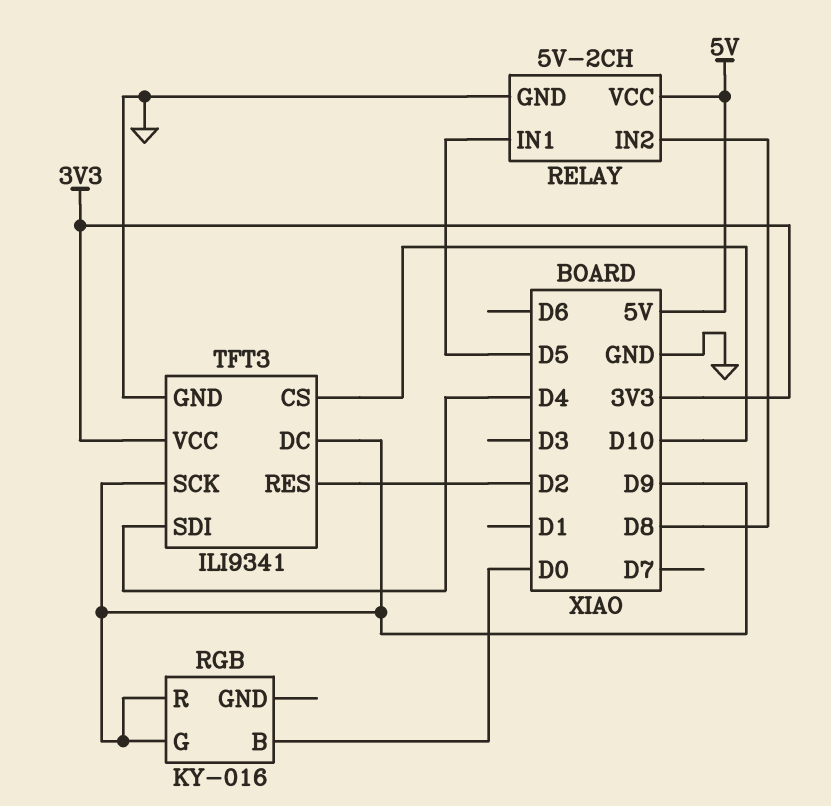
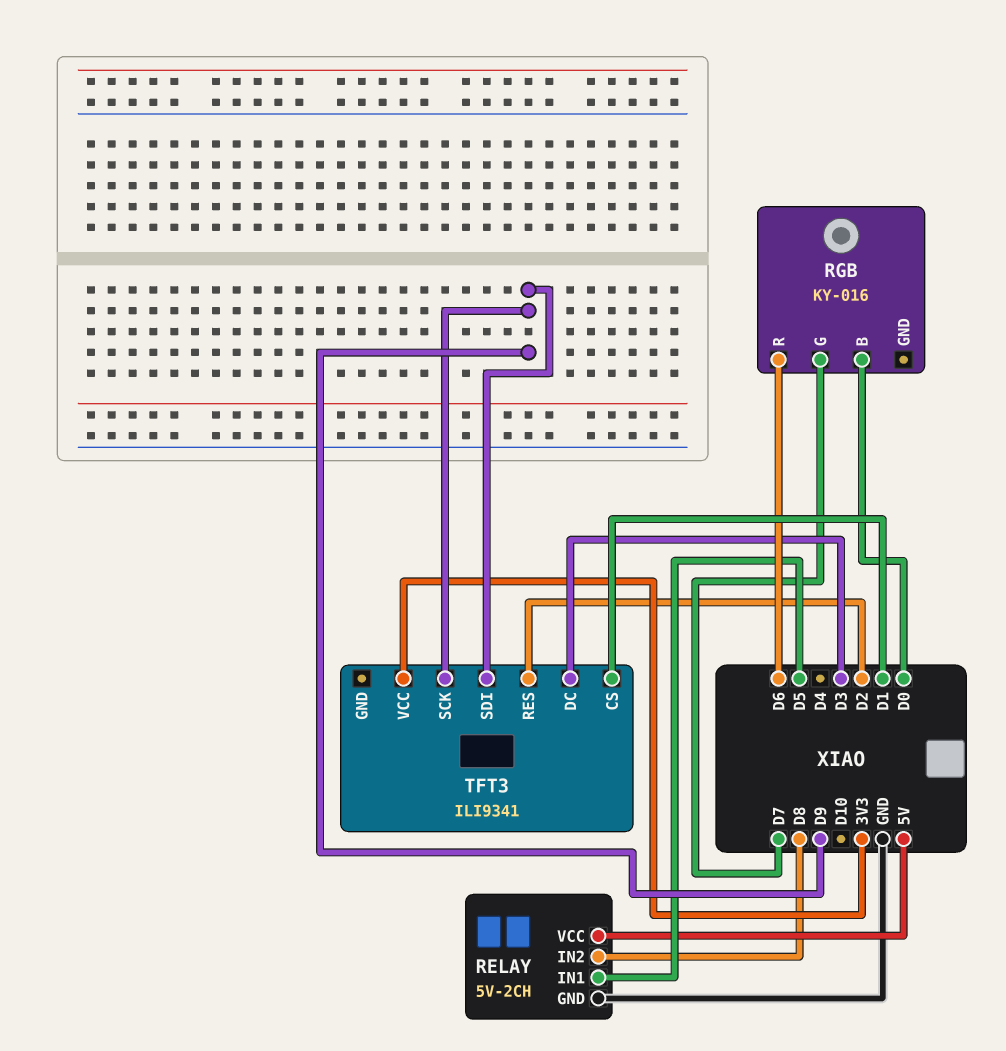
RGB pin G: D9 -> D7
RGB pin R: D9 -> D6
TFT3 pin CS: D10 -> D1
TFT3 pin DC: D9 -> D3
TFT3 pin GND: GND -> none
TFT3 pin SDI: D4 -> D9

